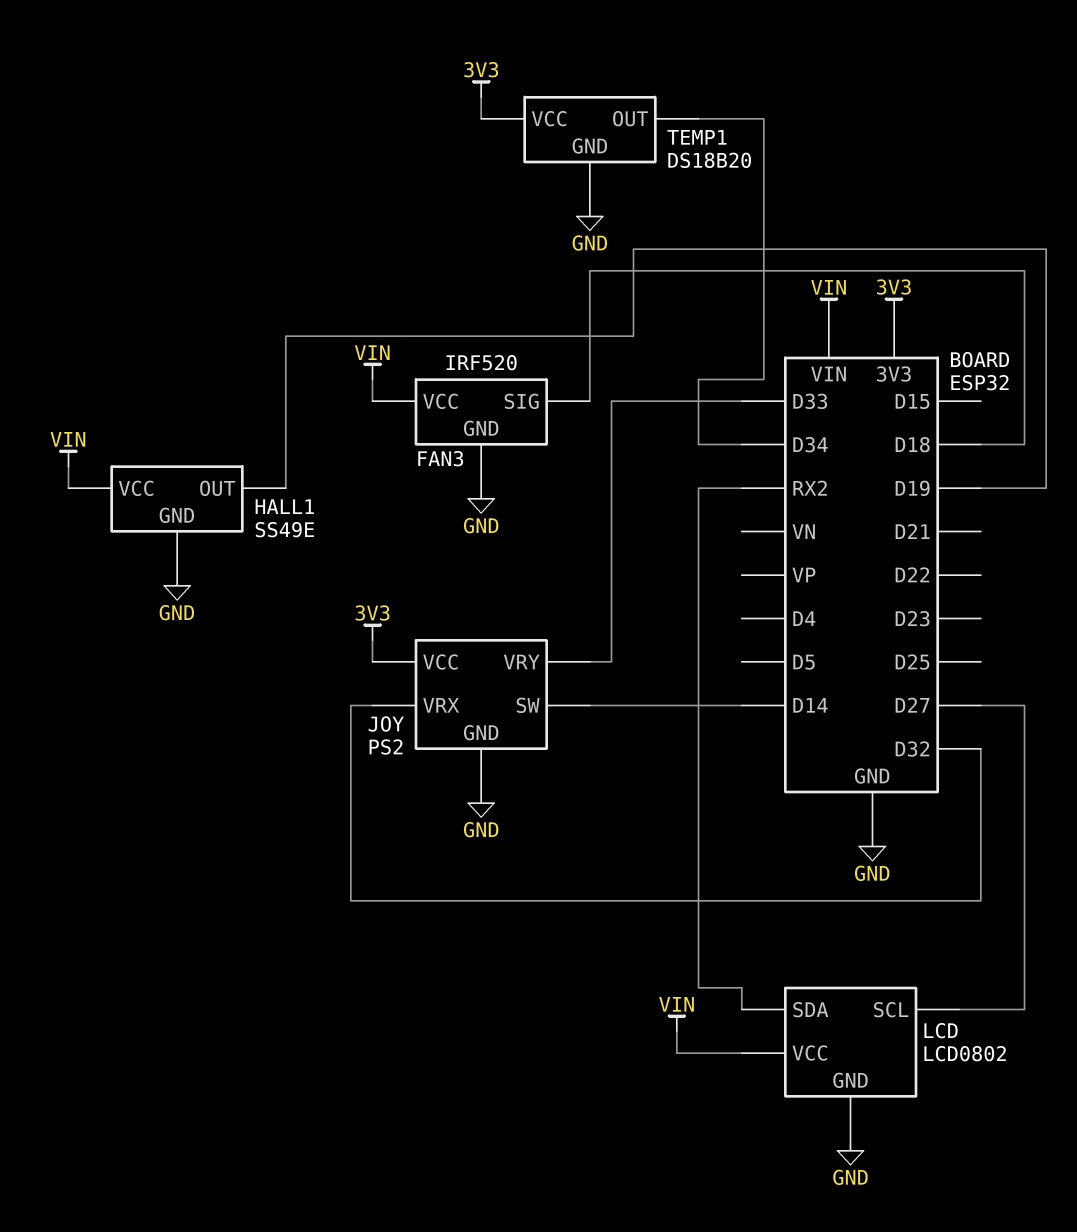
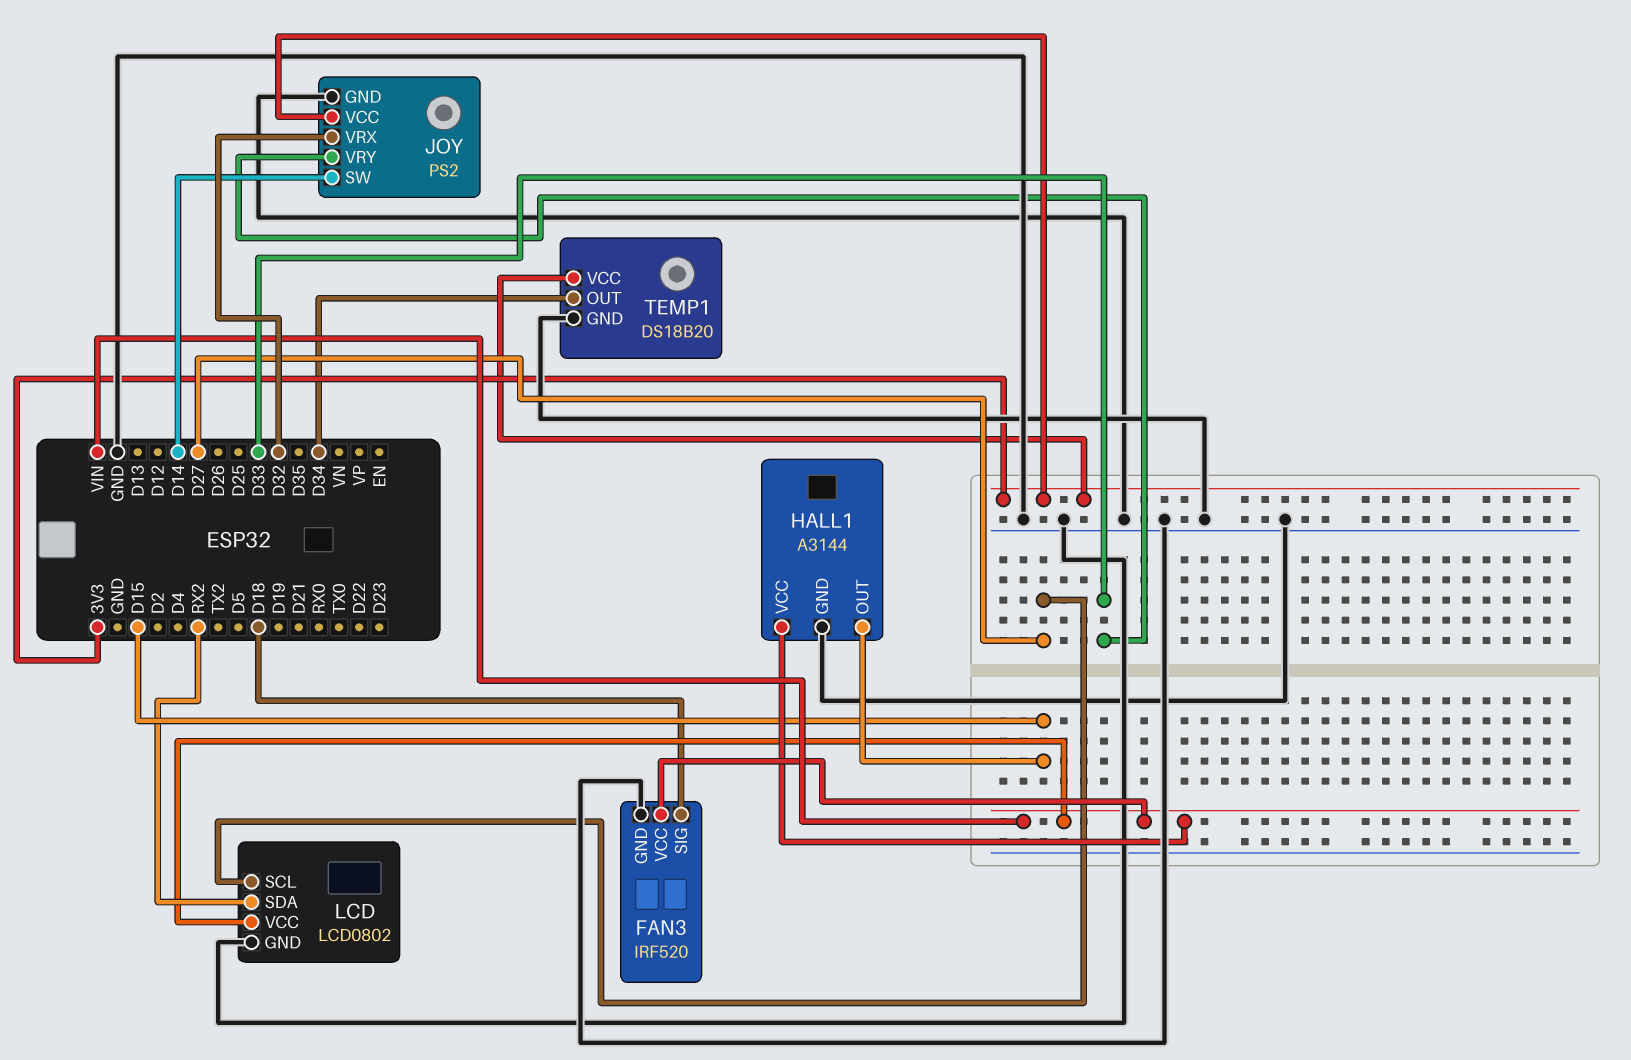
HALL1: SS49E -> A3144
HALL1 pin OUT: D19 -> D15

